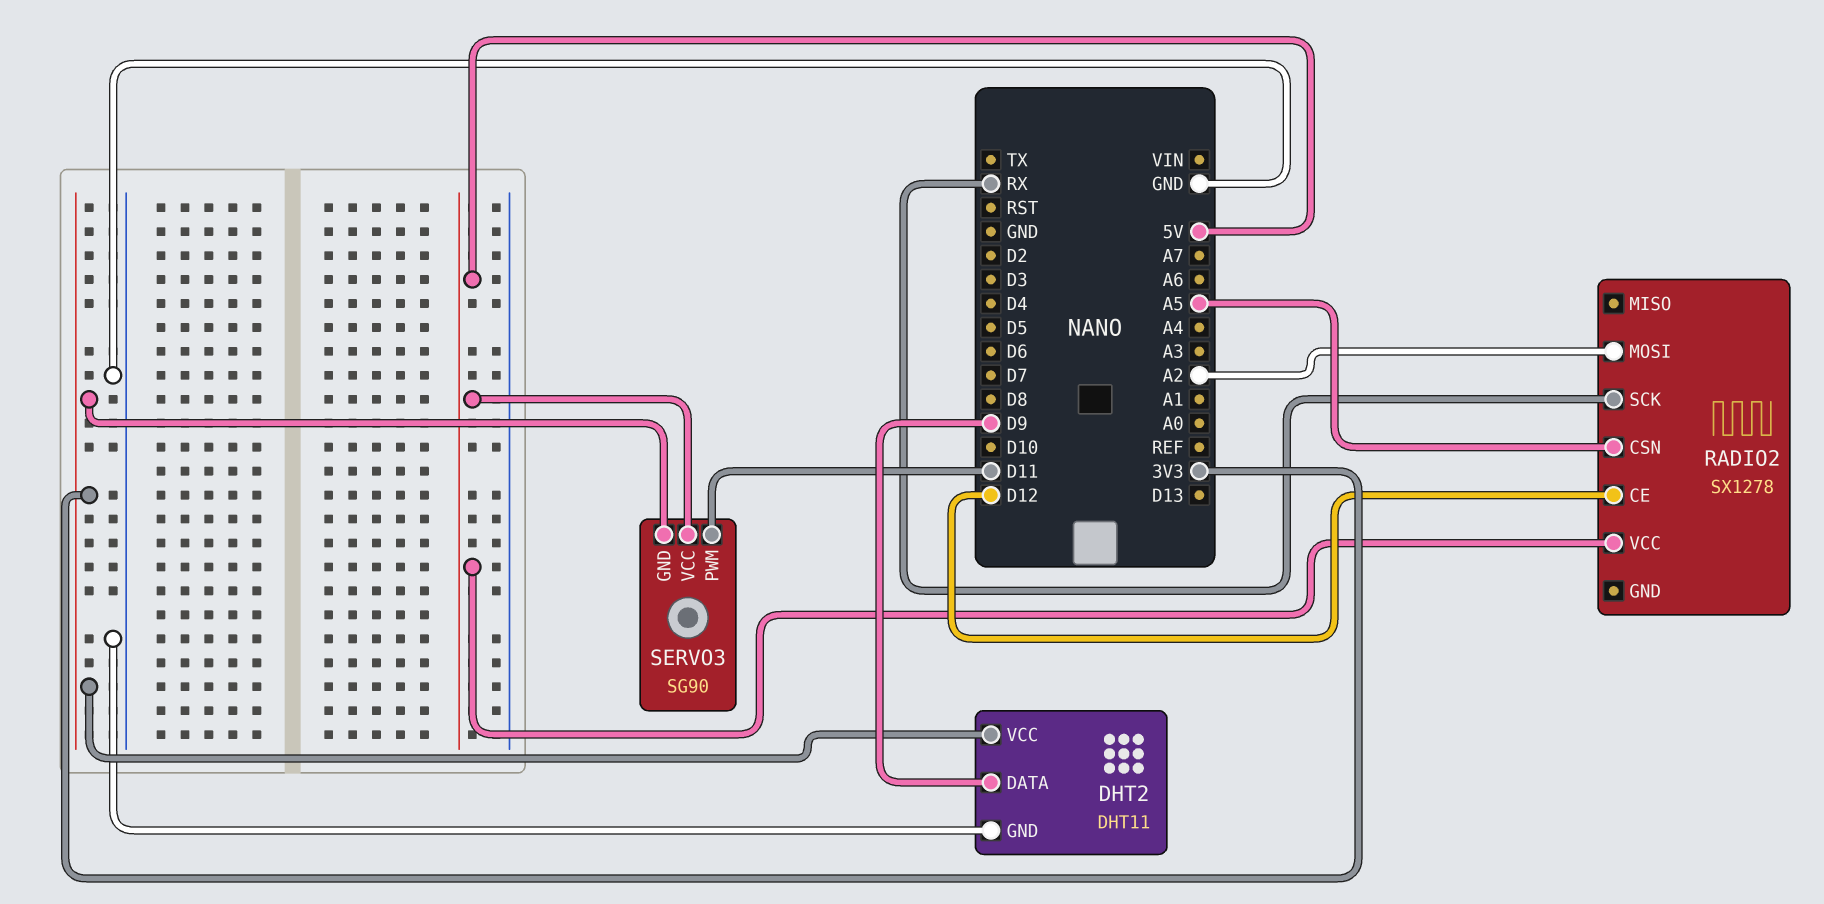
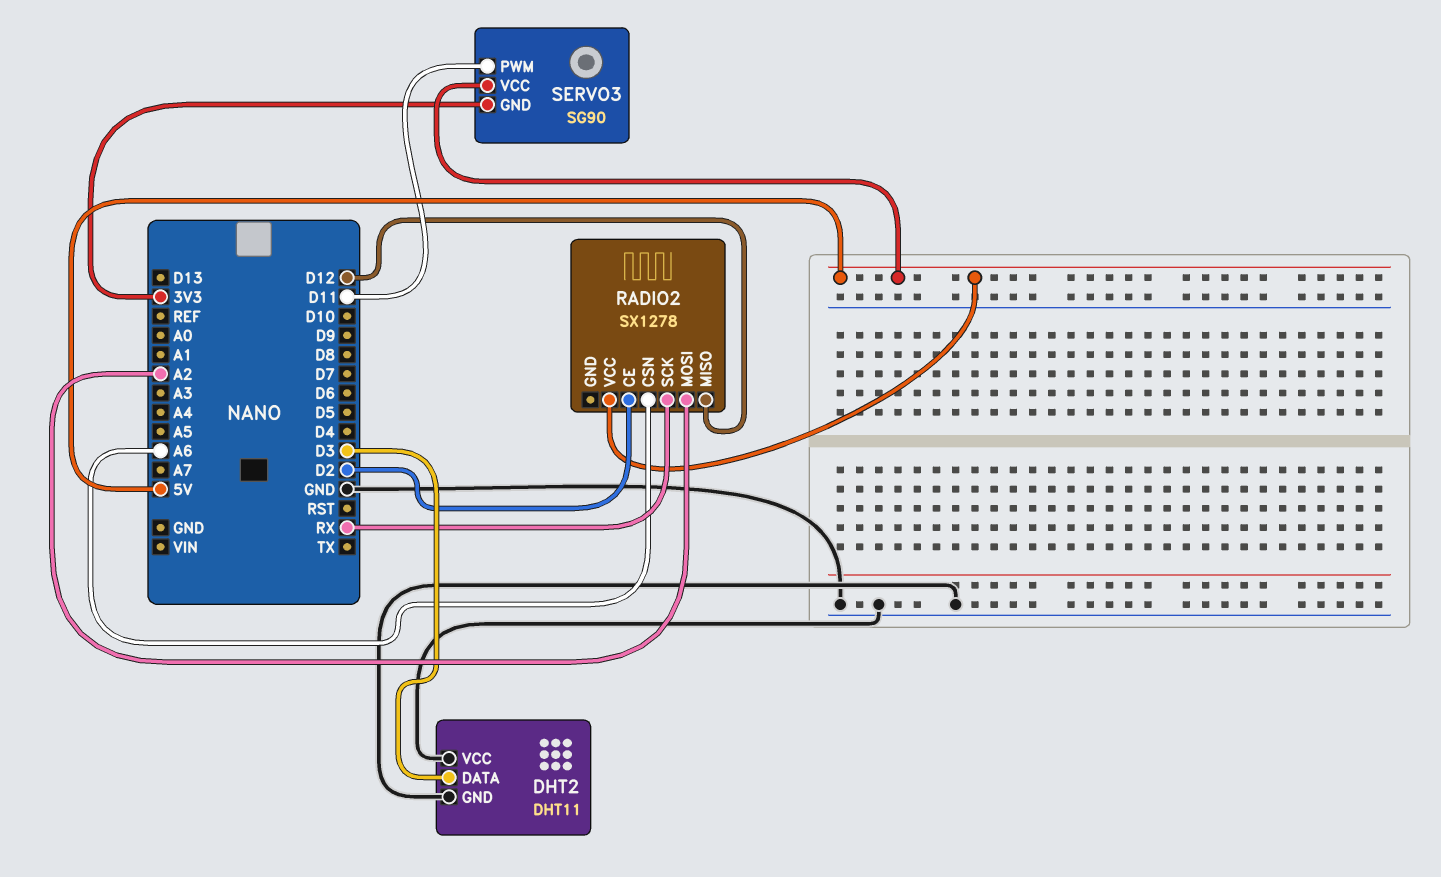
DHT2 pin DATA: D9 -> D3
DHT2 pin VCC: 3V3 -> GND
RADIO2 pin CE: D12 -> D2
RADIO2 pin CSN: A5 -> A6
RADIO2 pin MISO: none -> D12

